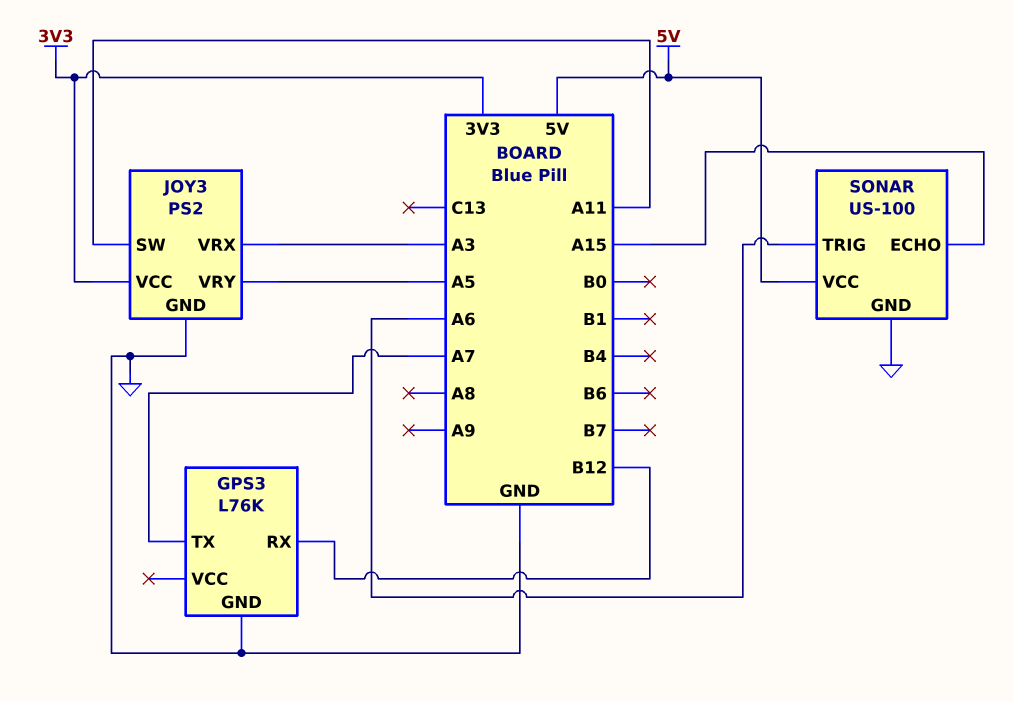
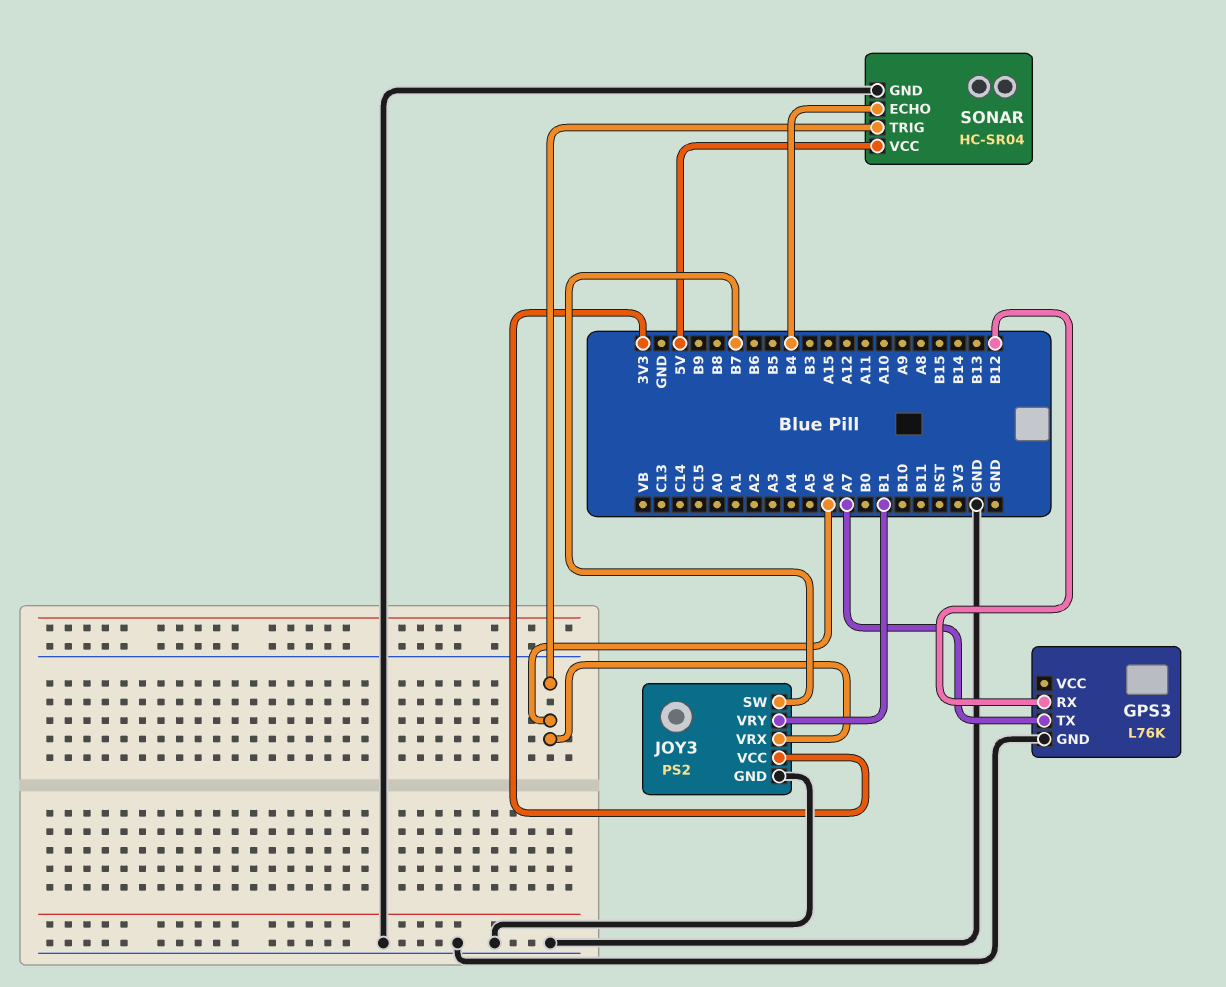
JOY3 pin SW: A11 -> B7
JOY3 pin VRX: A3 -> A6
JOY3 pin VRY: A5 -> B1
SONAR: US-100 -> HC-SR04
SONAR pin ECHO: A15 -> B4

